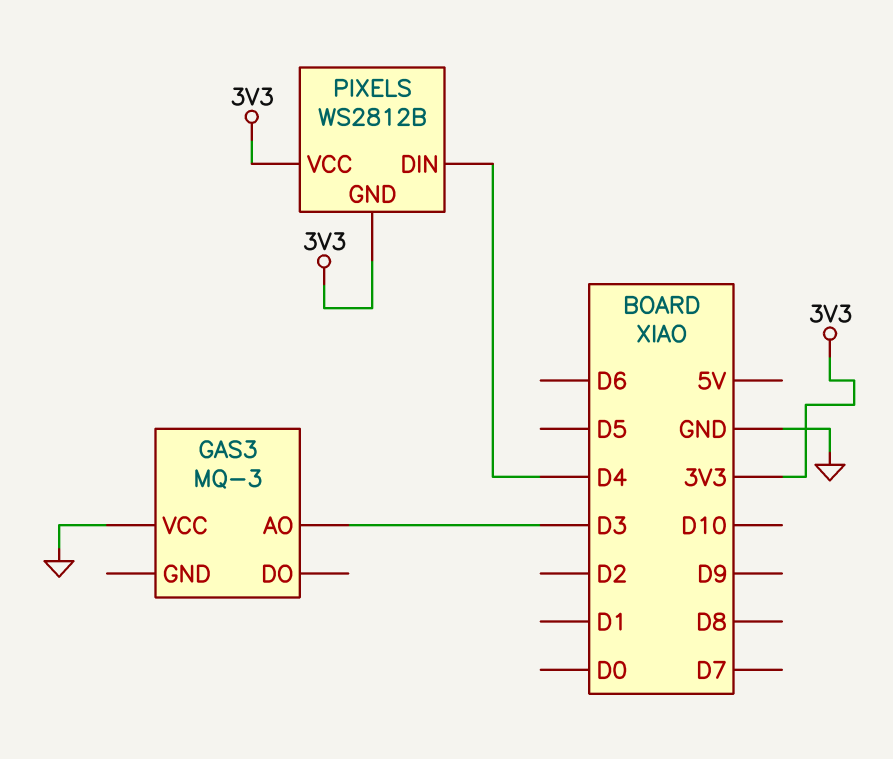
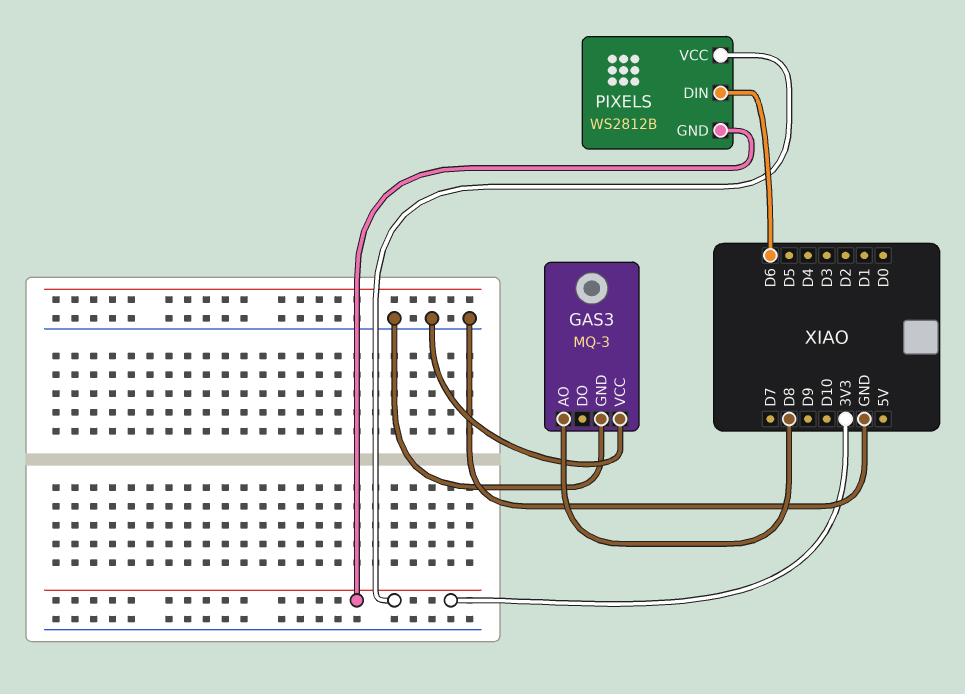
GAS3 pin AO: D3 -> D8
GAS3 pin GND: none -> GND
PIXELS pin DIN: D4 -> D6

